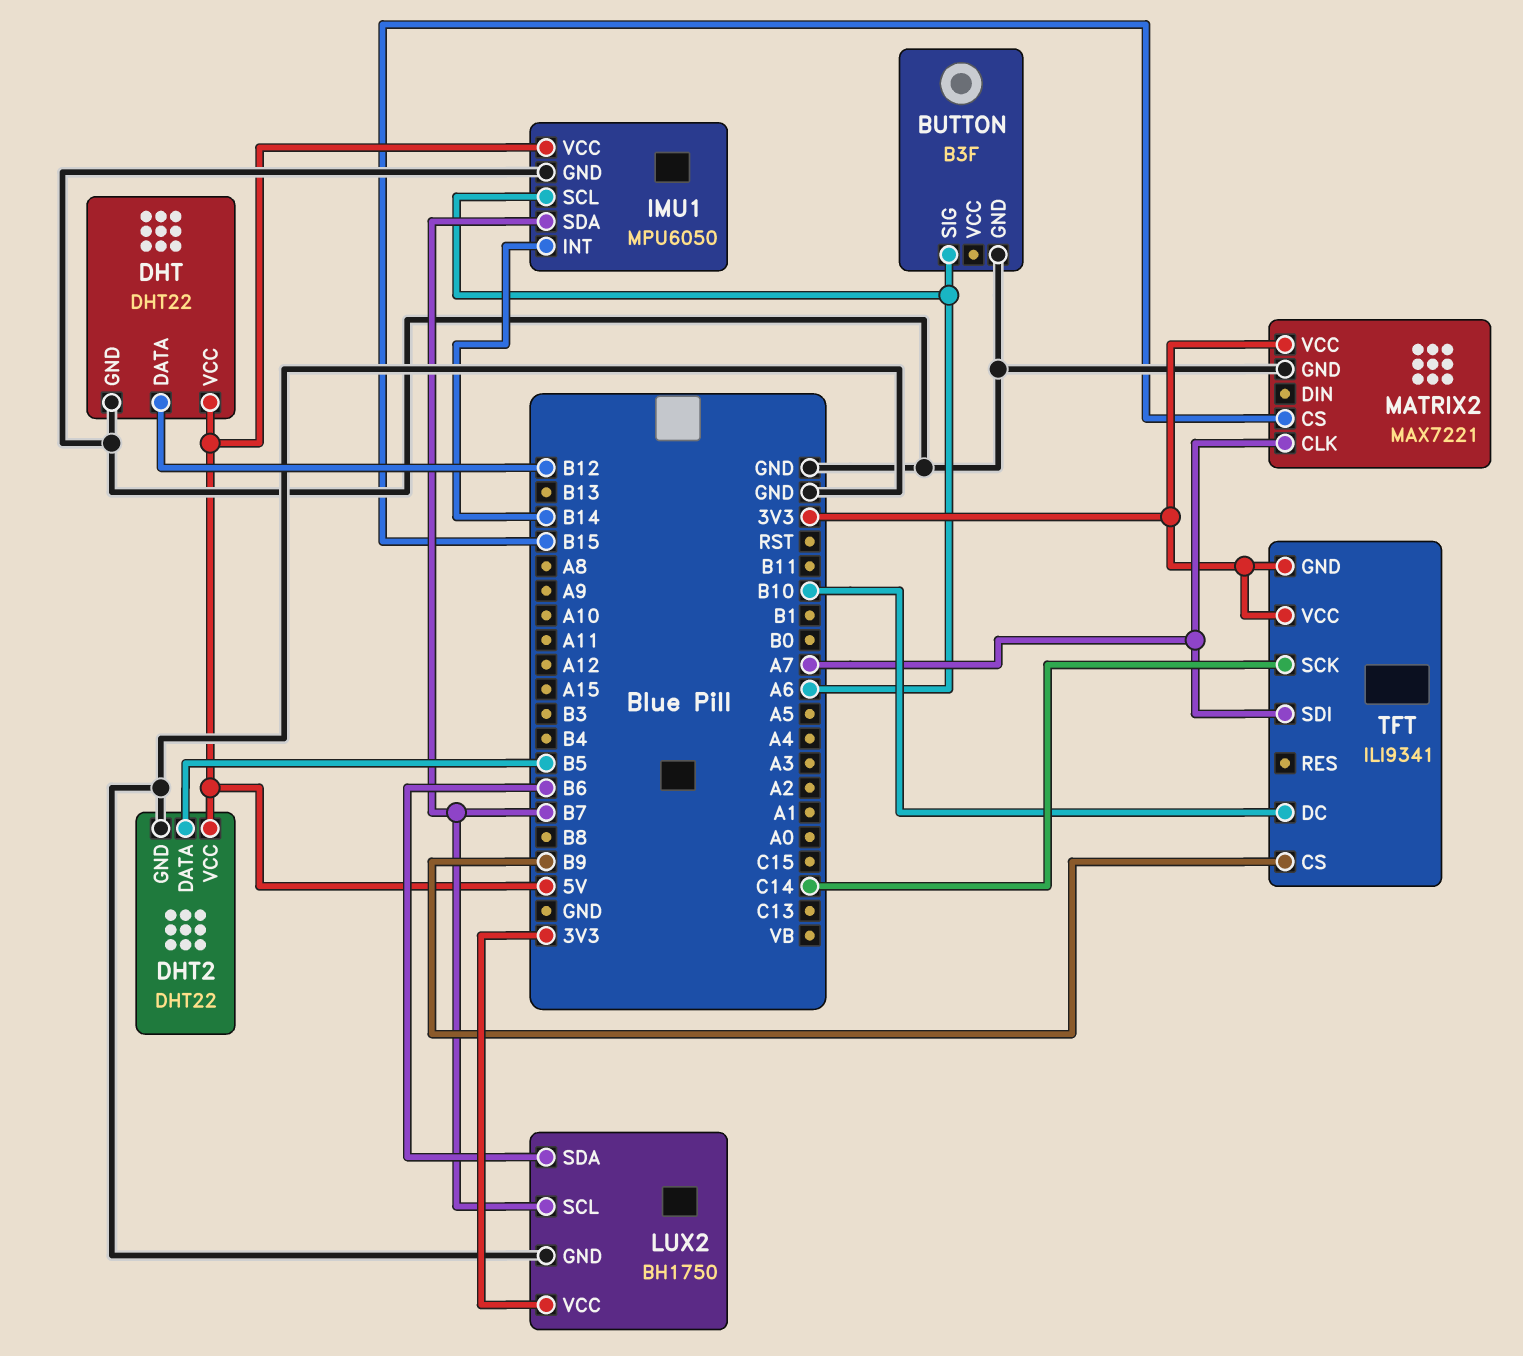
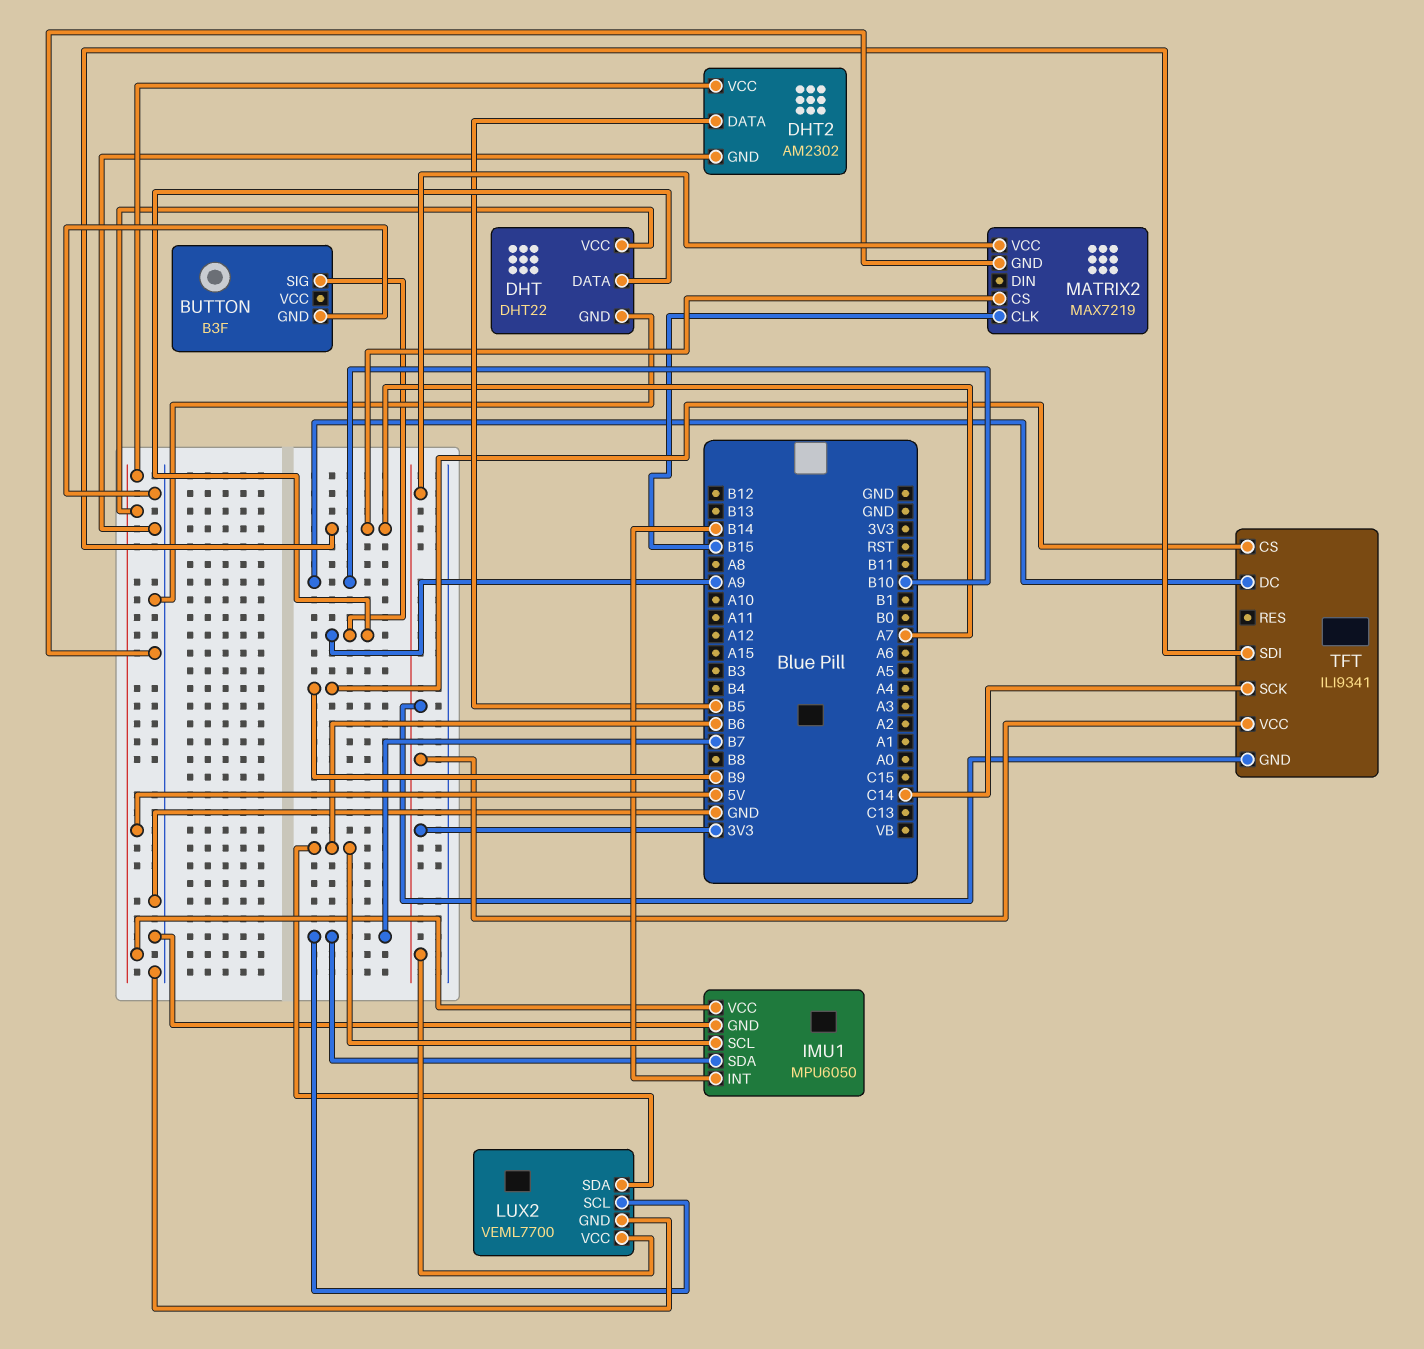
BUTTON pin SIG: A6 -> A9
DHT pin DATA: B12 -> A9
DHT2: DHT22 -> AM2302
IMU1 pin SCL: A6 -> B6
LUX2: BH1750 -> VEML7700
MATRIX2: MAX7221 -> MAX7219
MATRIX2 pin CLK: A7 -> B15
MATRIX2 pin CS: B15 -> A7

